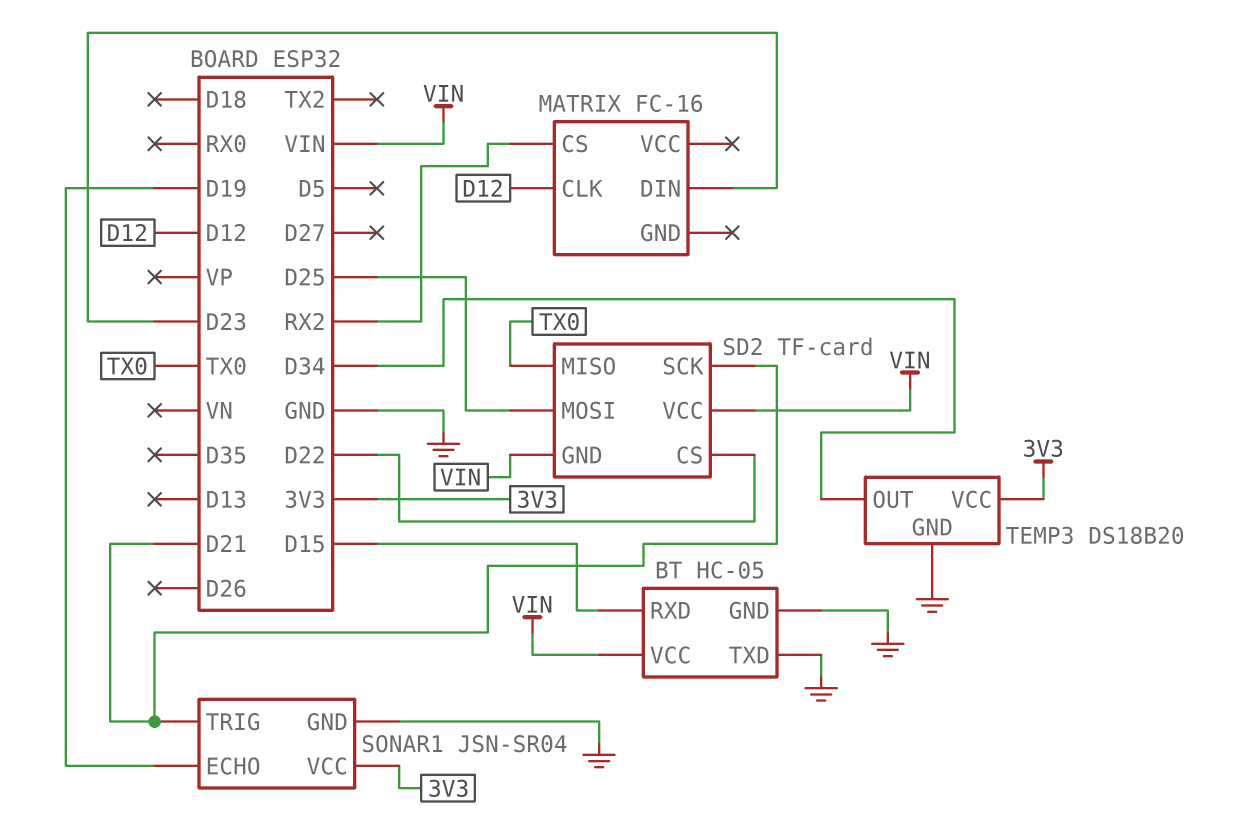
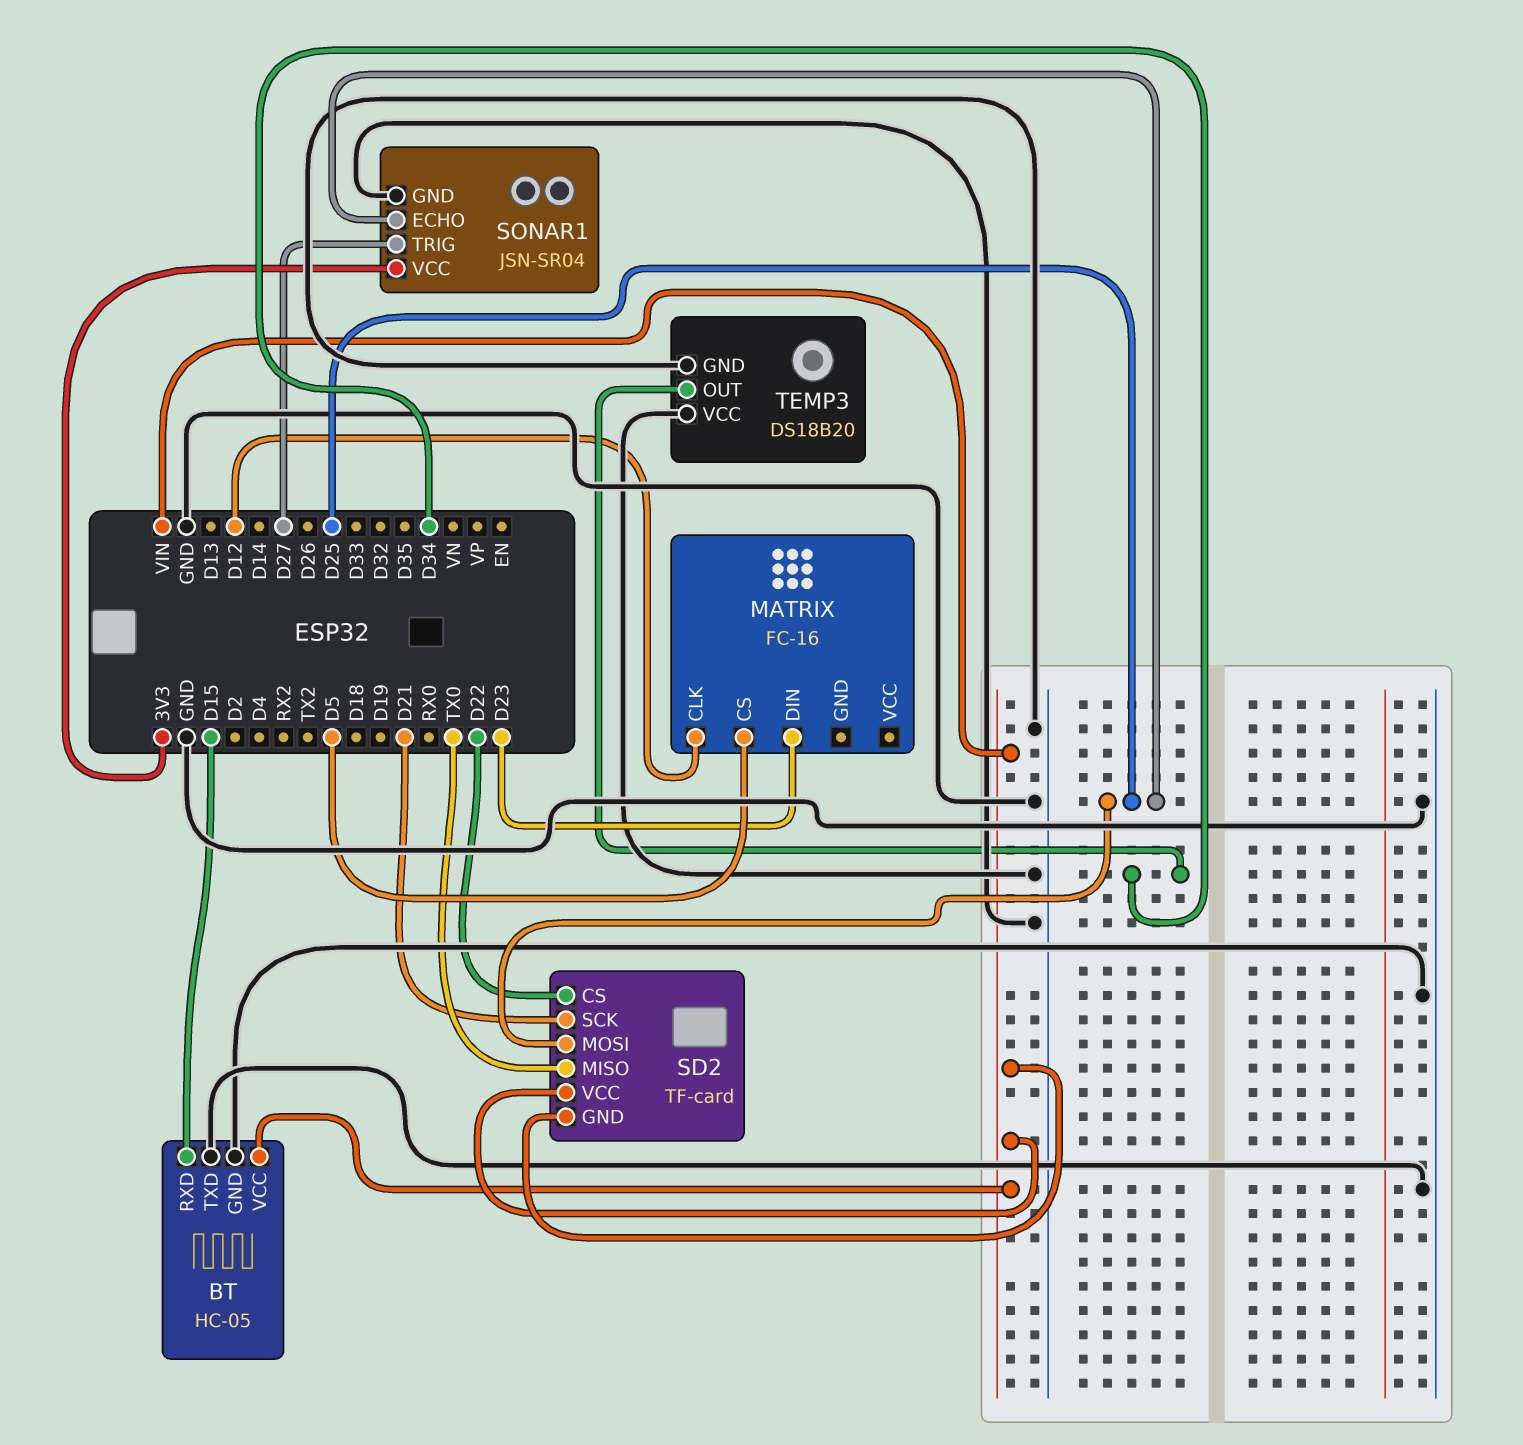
MATRIX pin CS: RX2 -> D5
SONAR1 pin ECHO: D19 -> D25
SONAR1 pin TRIG: D21 -> D27
TEMP3 pin VCC: 3V3 -> GND

